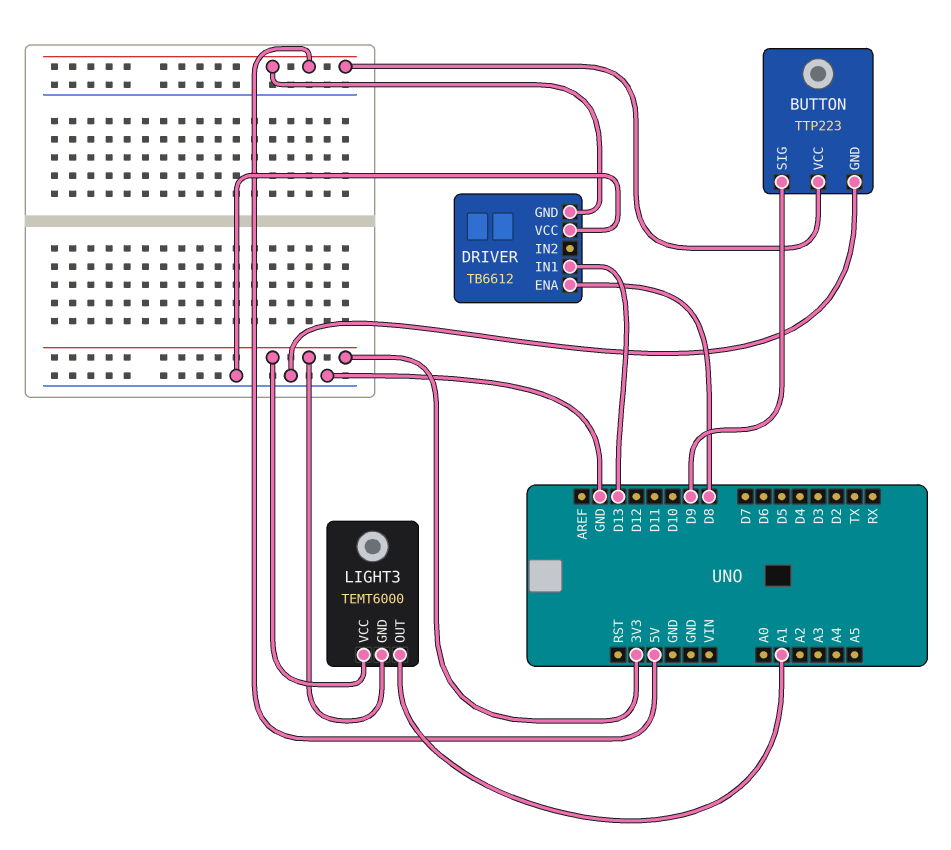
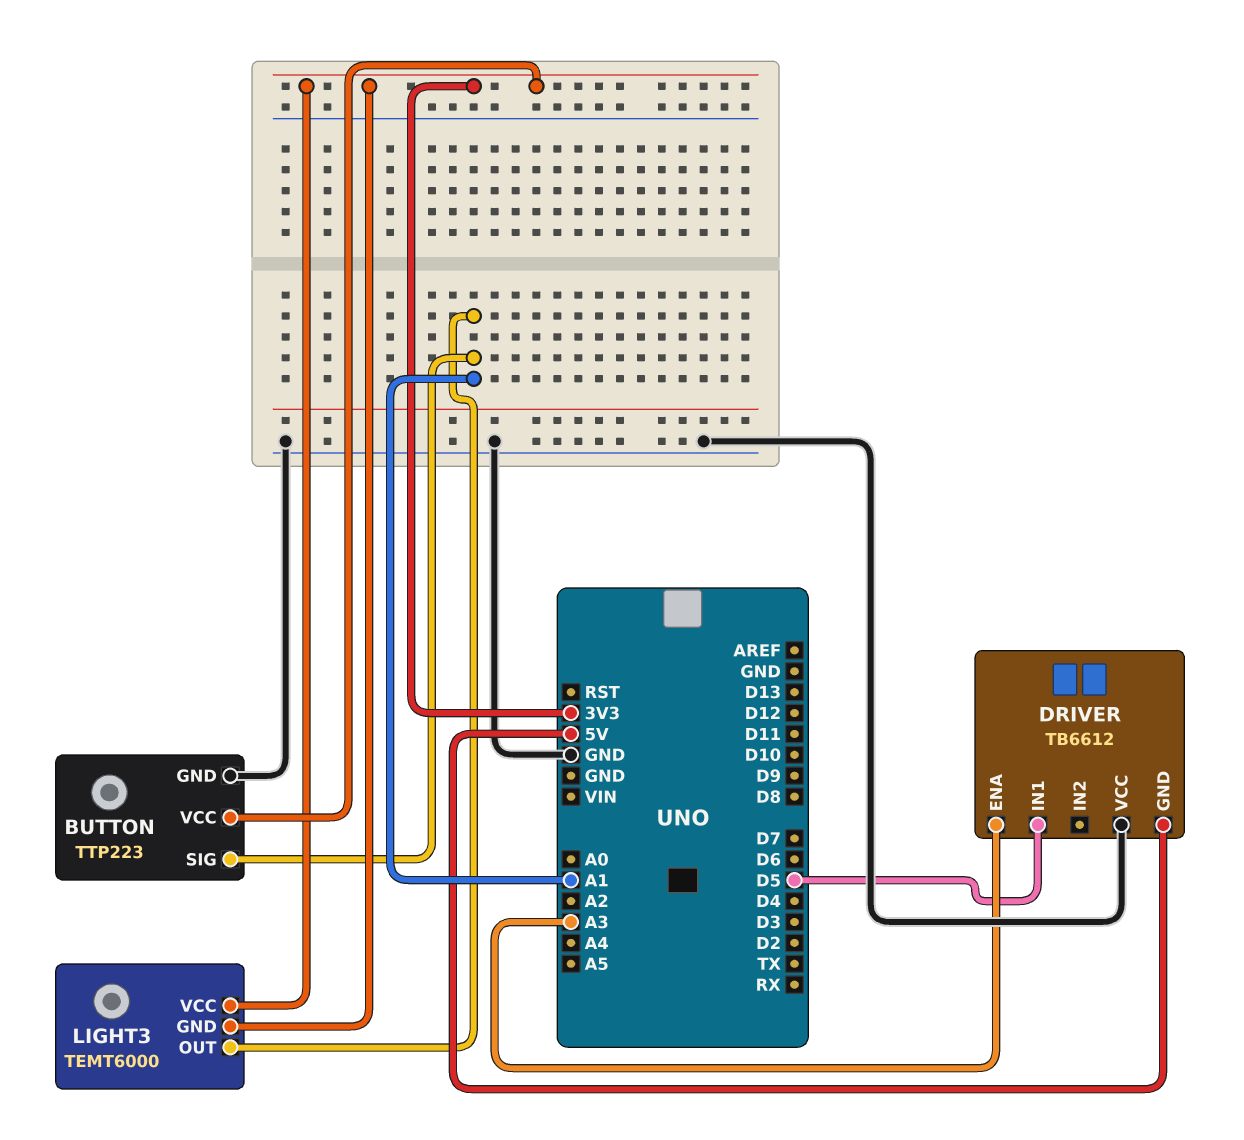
BUTTON pin SIG: D9 -> A1
BUTTON pin VCC: 5V -> 3V3
DRIVER pin ENA: D8 -> A3
DRIVER pin IN1: D13 -> D5

